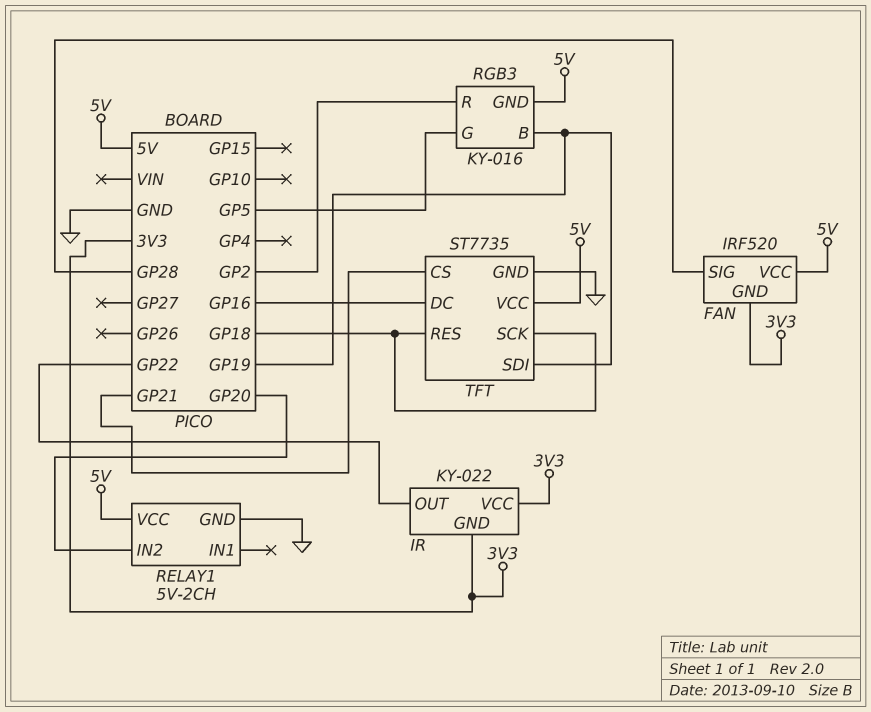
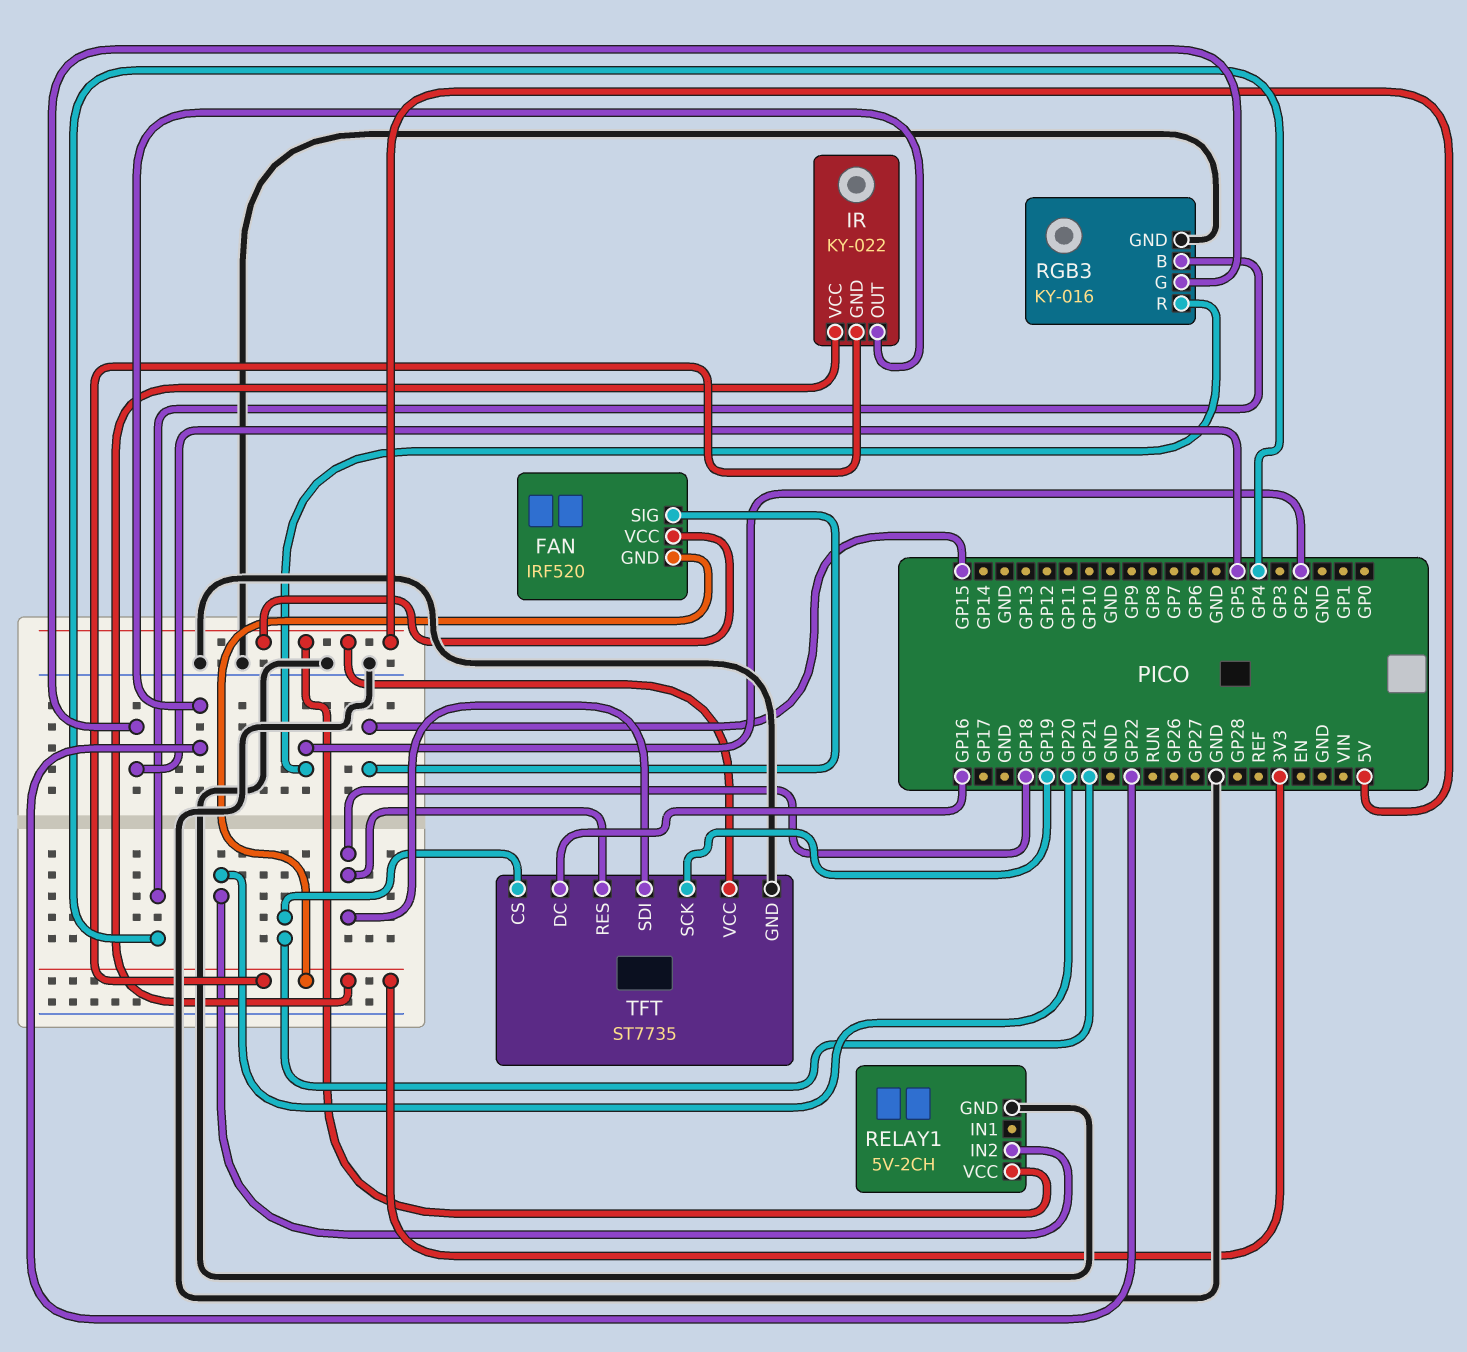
FAN pin SIG: GP28 -> GP15
RGB3 pin B: GP19 -> GP4
RGB3 pin GND: 5V -> GND
TFT pin SCK: GP18 -> GP19
TFT pin SDI: GP19 -> GP18

